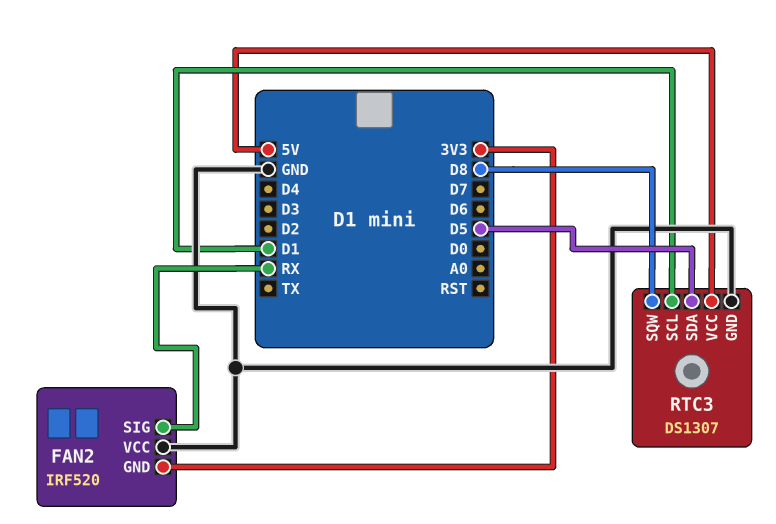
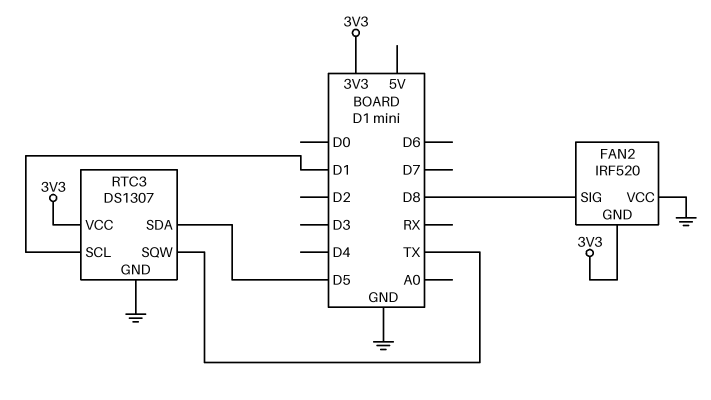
FAN2 pin SIG: RX -> D8
RTC3 pin SQW: D8 -> TX
RTC3 pin VCC: 5V -> 3V3

